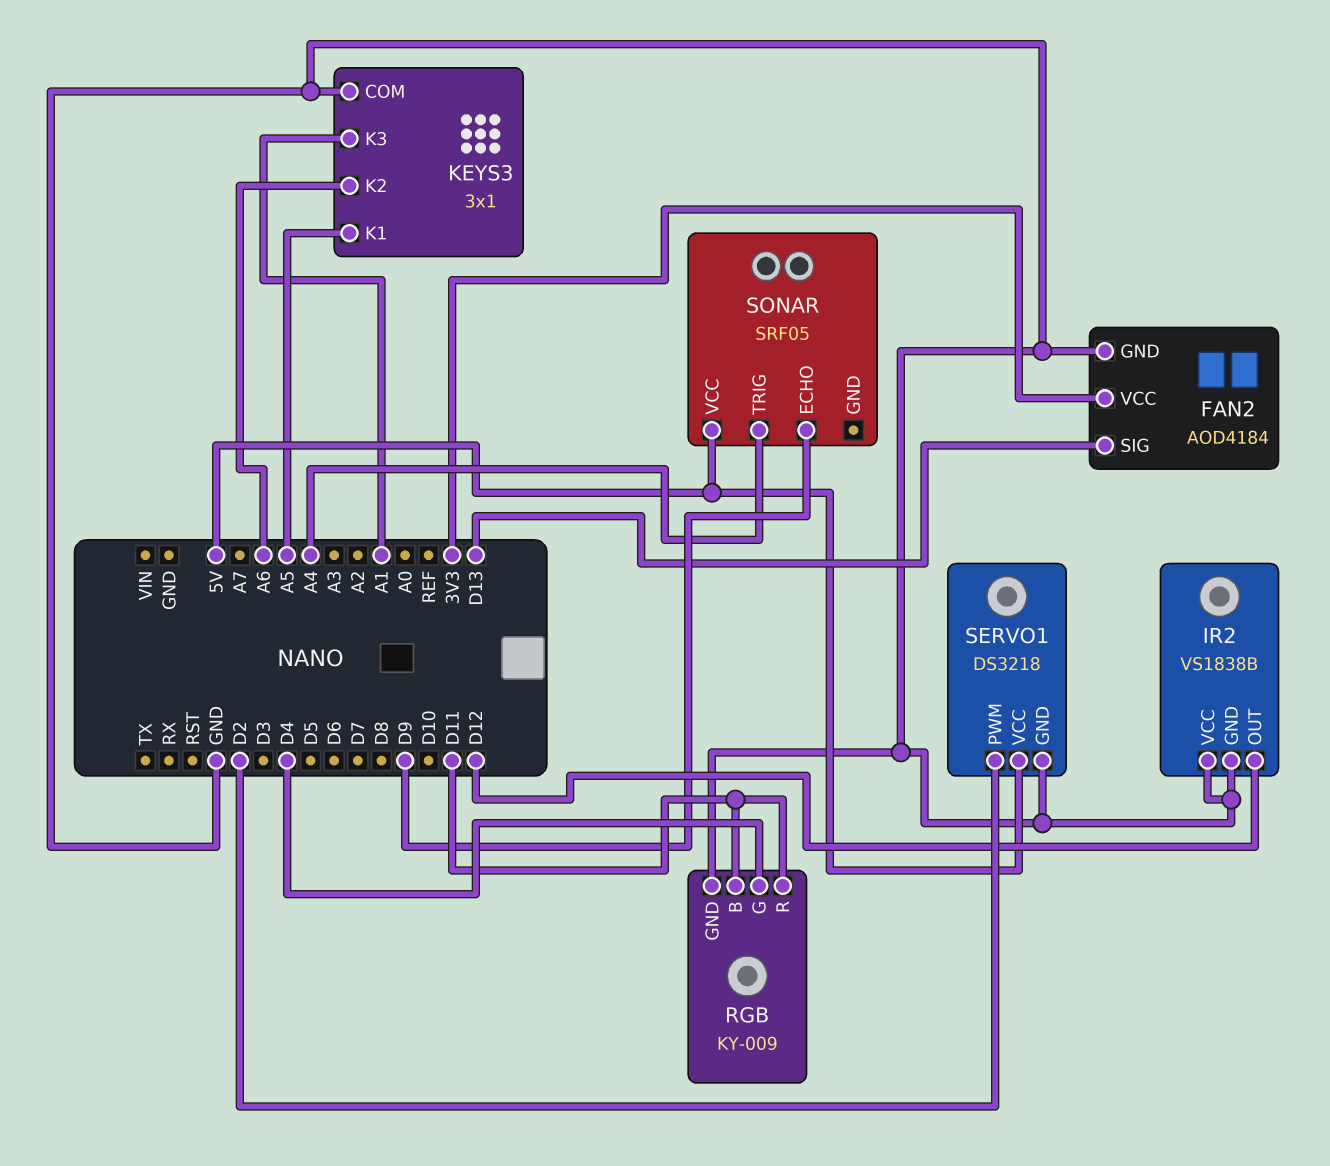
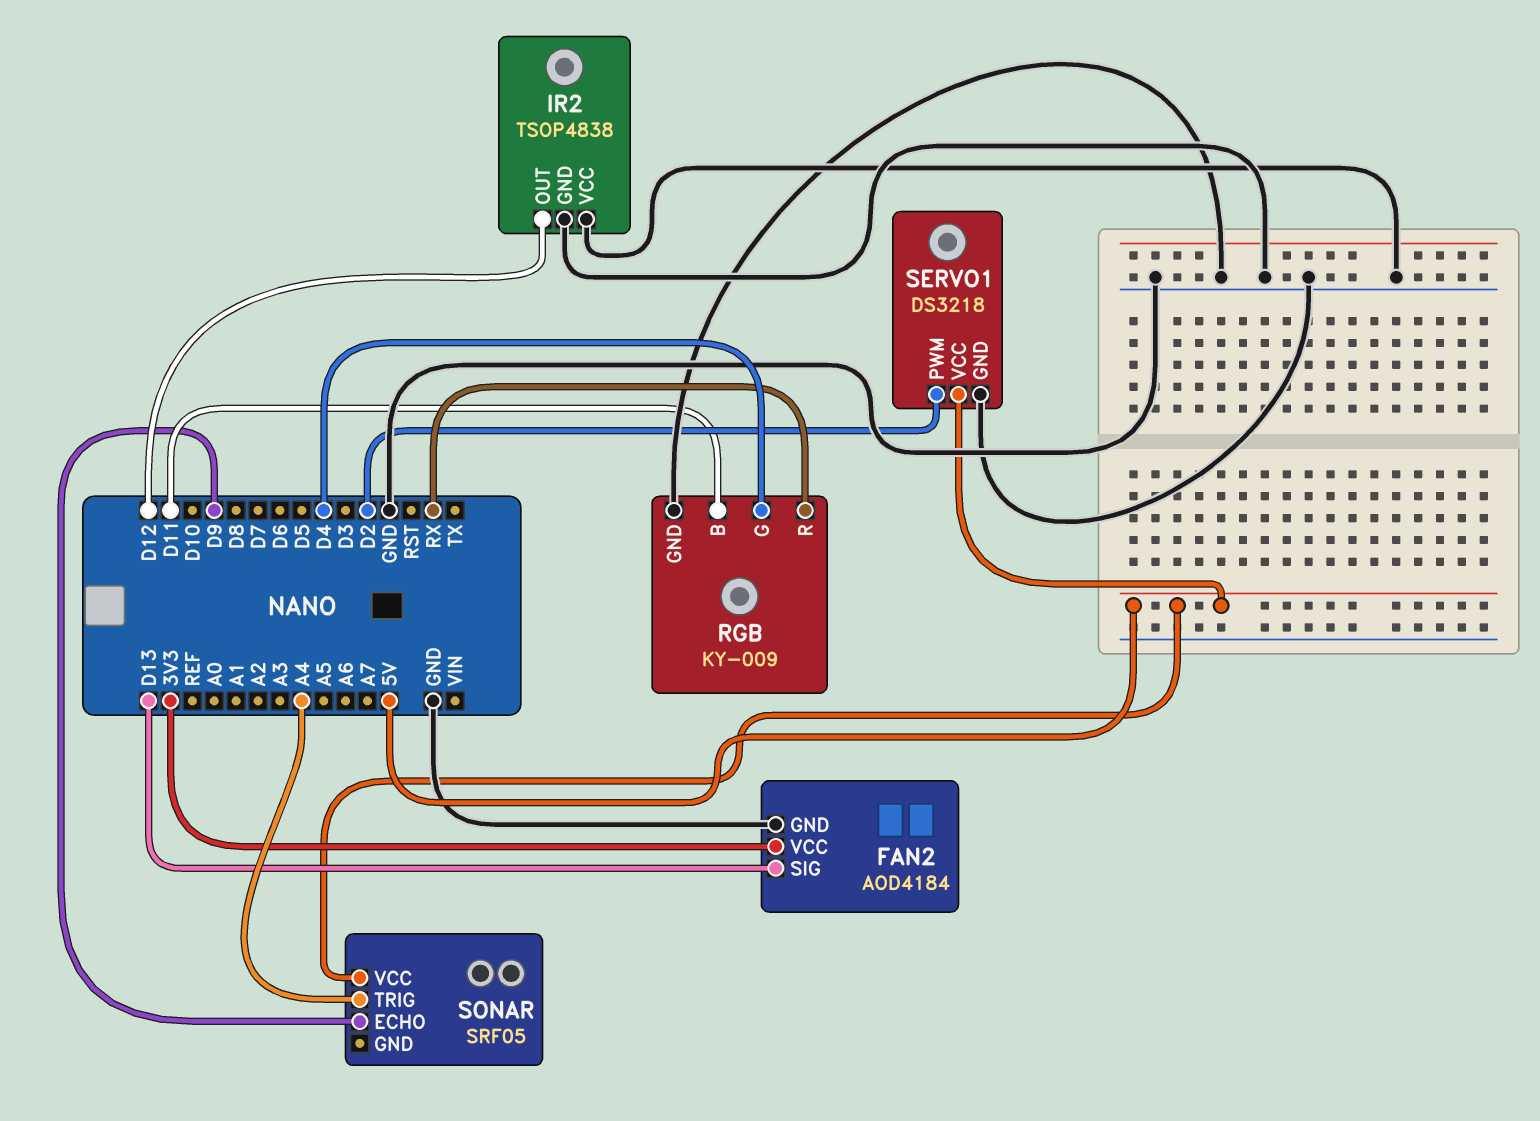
IR2: VS1838B -> TSOP4838
KEYS3: 3x1 -> none
KEYS3 pin COM: GND -> none
KEYS3 pin K1: A5 -> none
KEYS3 pin K2: A6 -> none
KEYS3 pin K3: A1 -> none
RGB pin R: D11 -> RX

